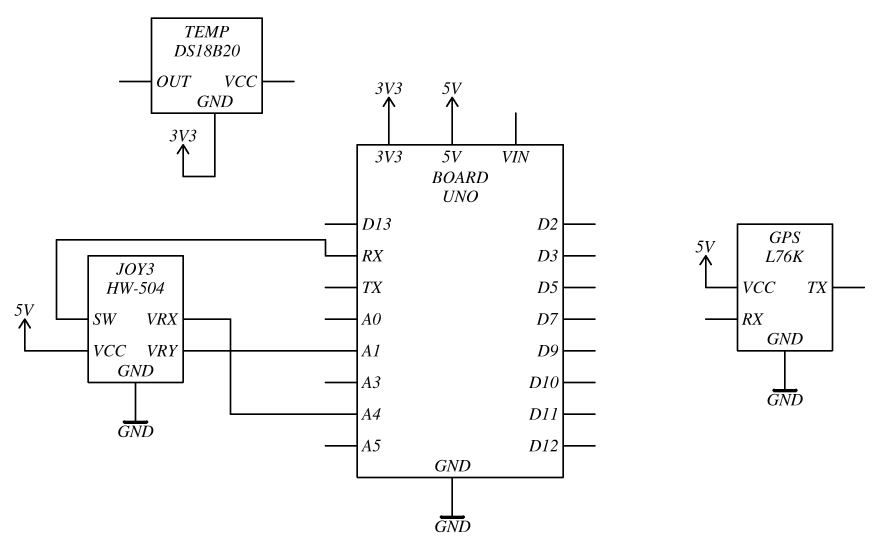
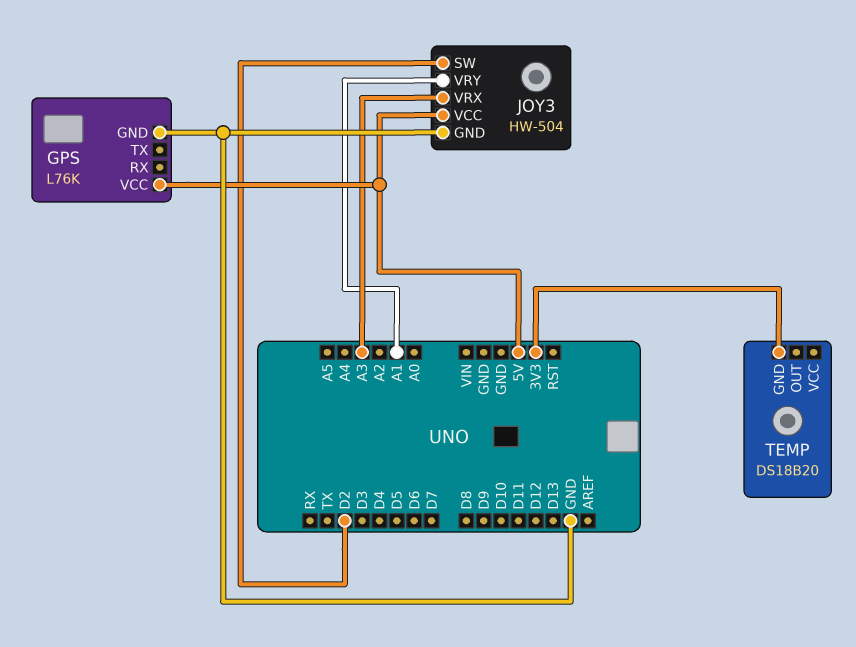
JOY3 pin SW: RX -> D2
JOY3 pin VRX: A4 -> A3

